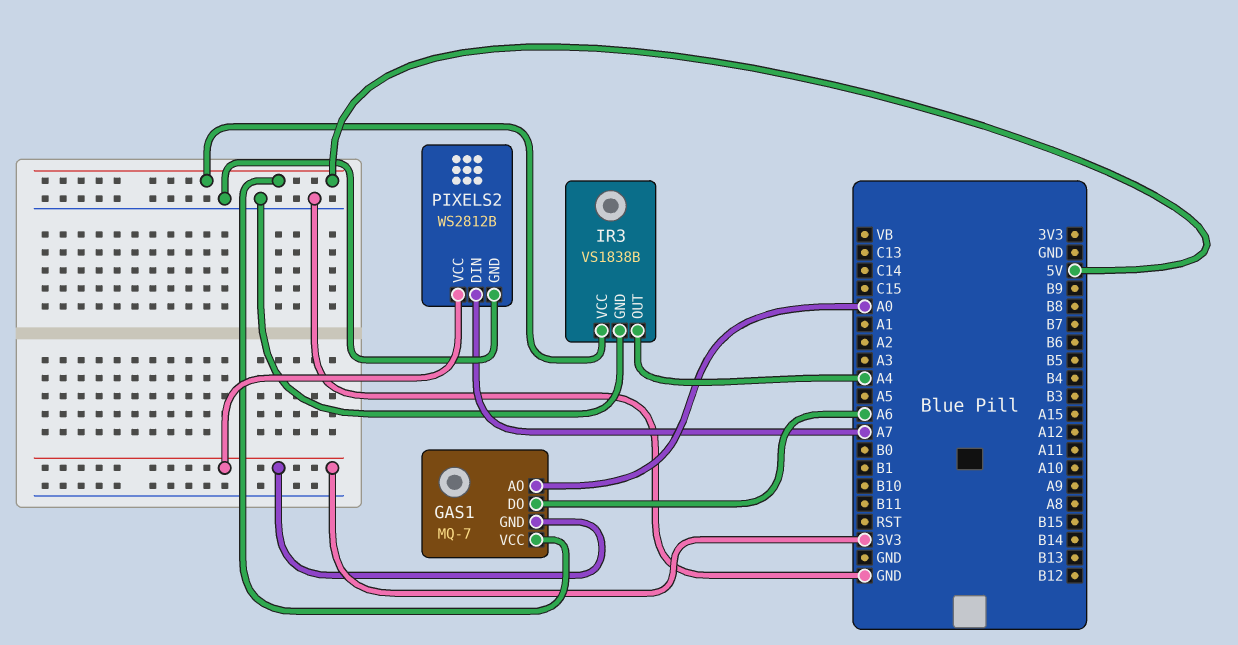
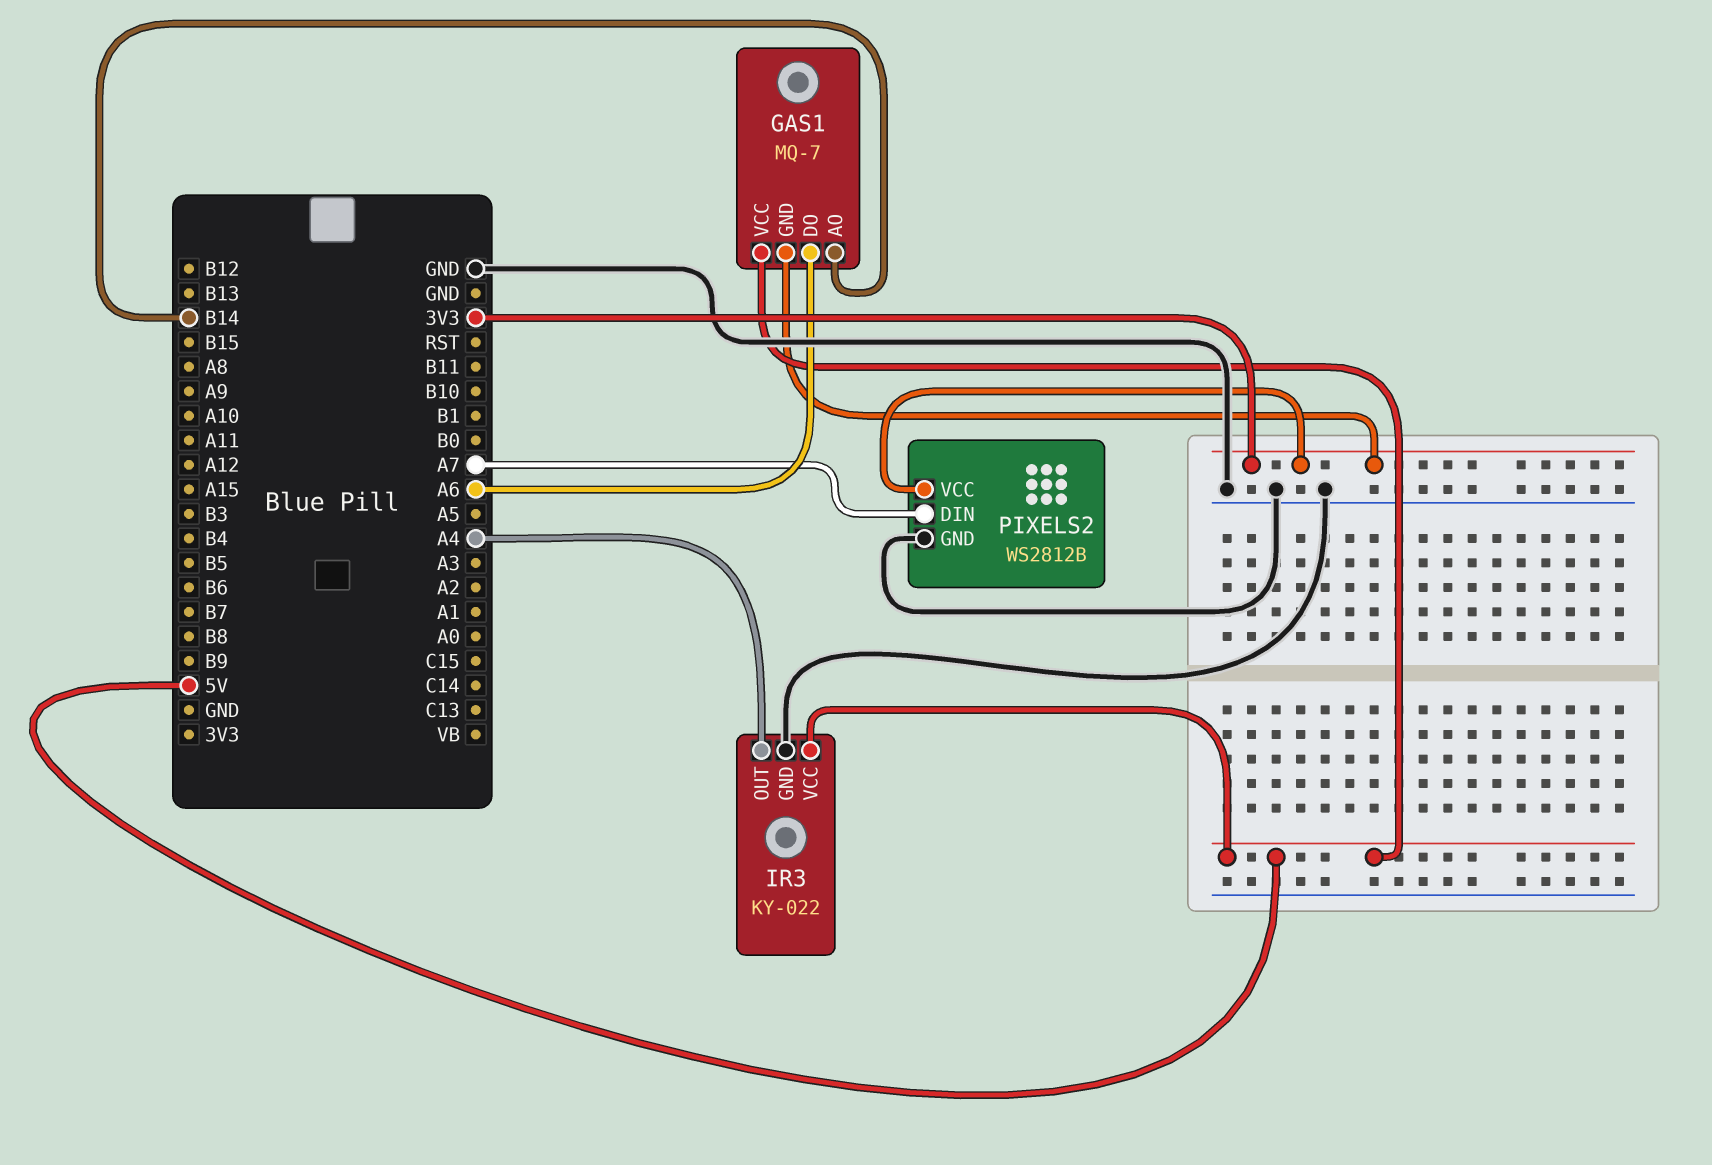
GAS1 pin AO: A0 -> B14
IR3: VS1838B -> KY-022

